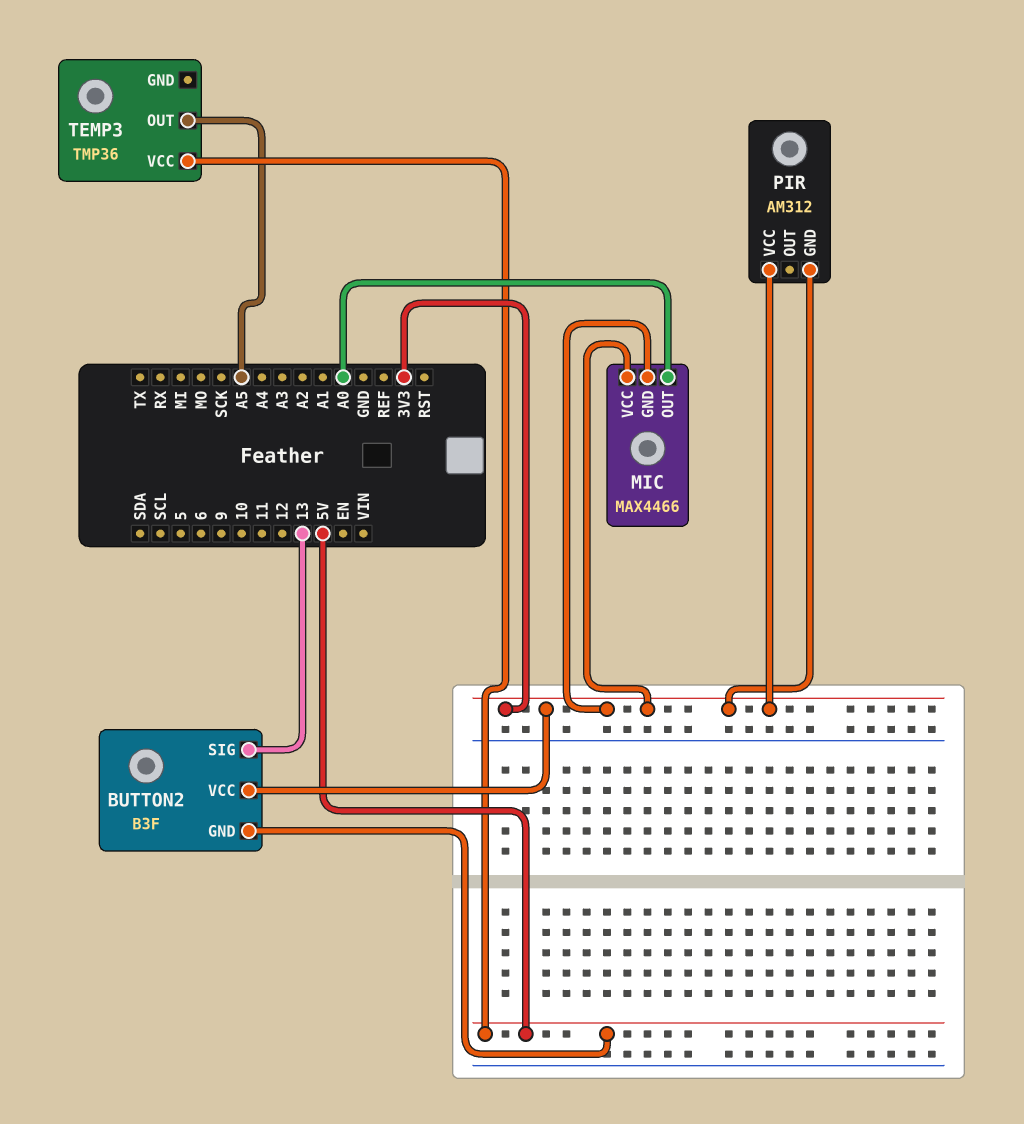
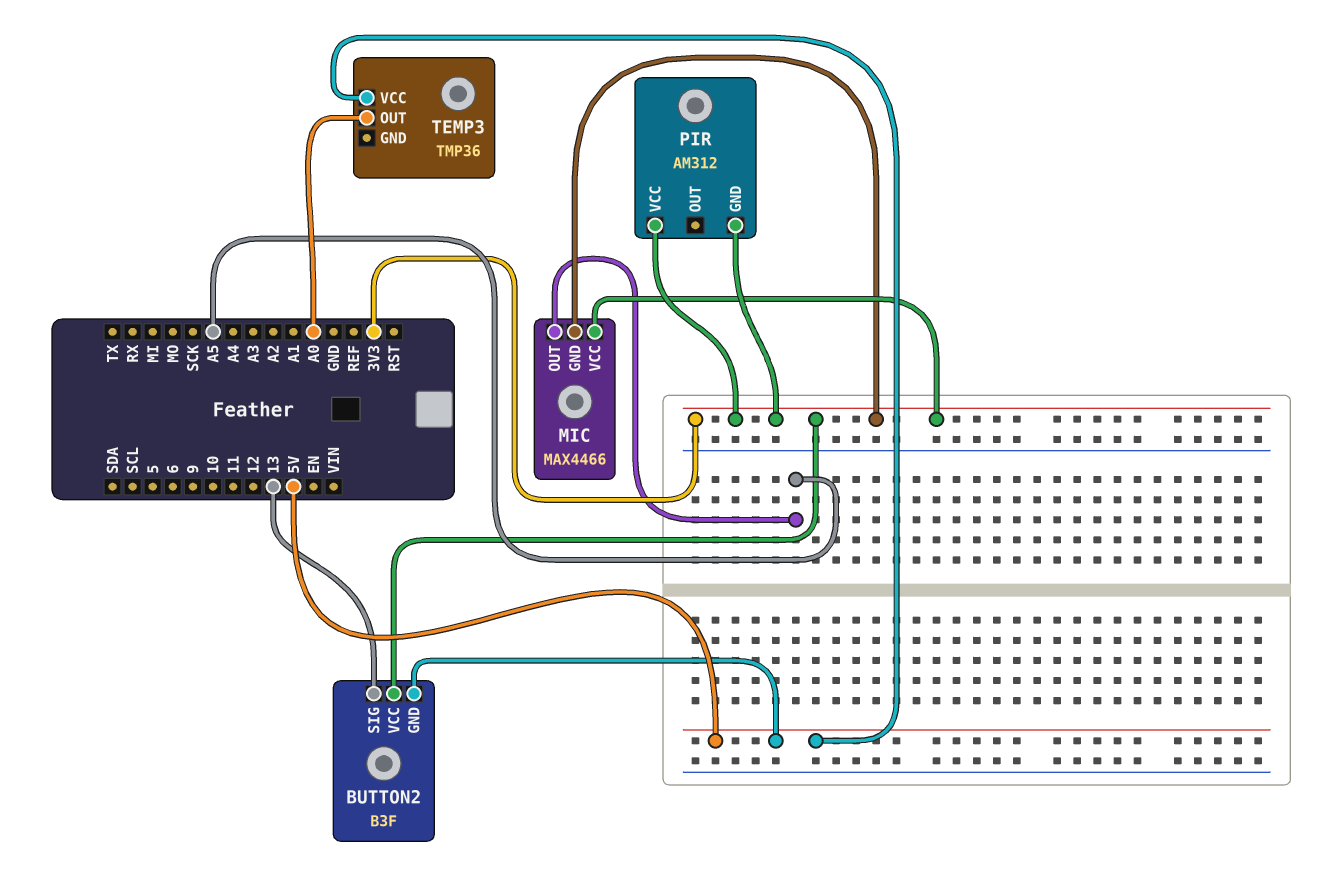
MIC pin OUT: A0 -> A5
TEMP3 pin OUT: A5 -> A0

